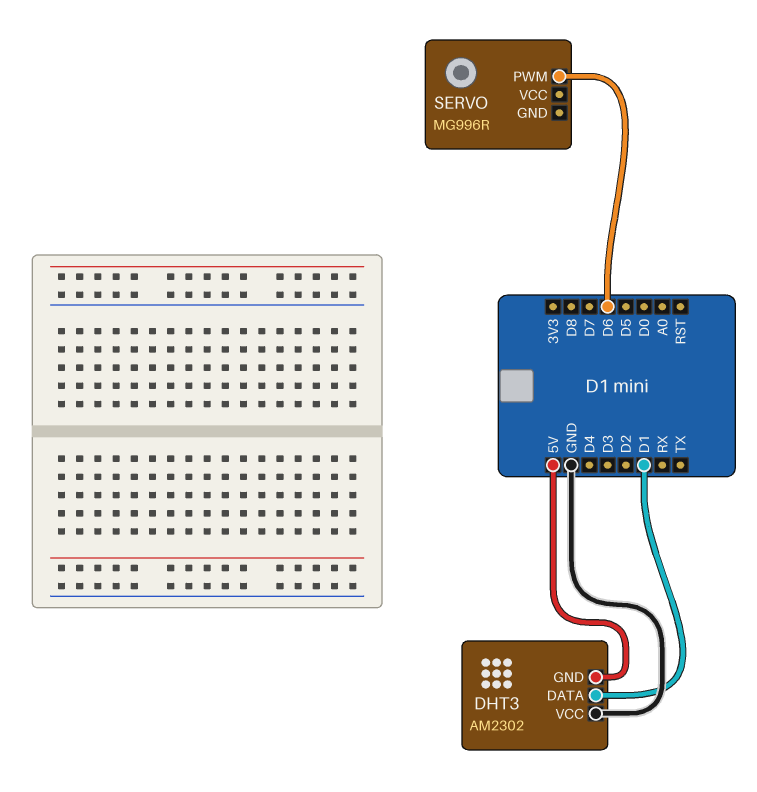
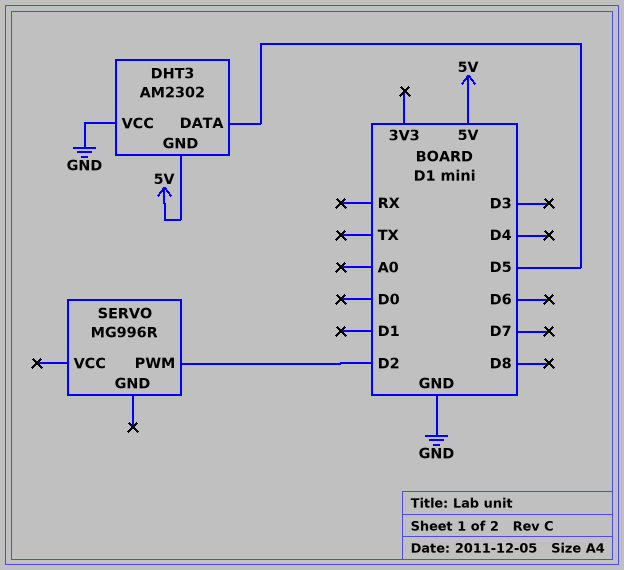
DHT3 pin DATA: D1 -> D5
SERVO pin PWM: D6 -> D2

